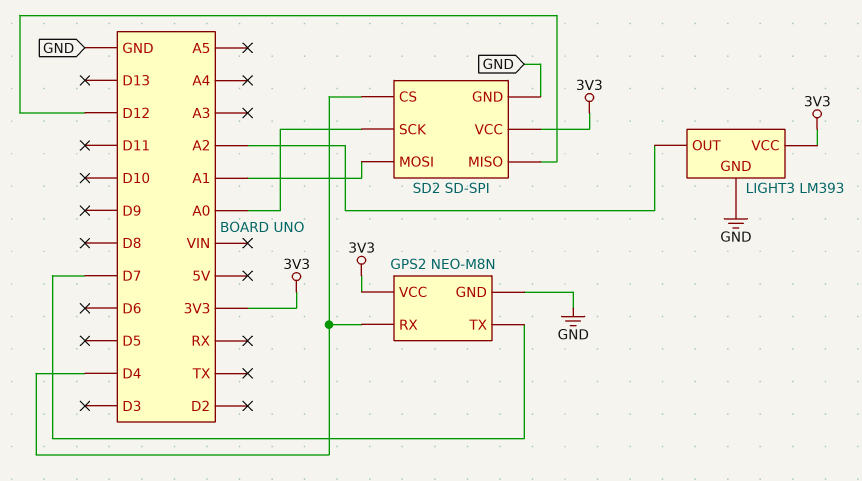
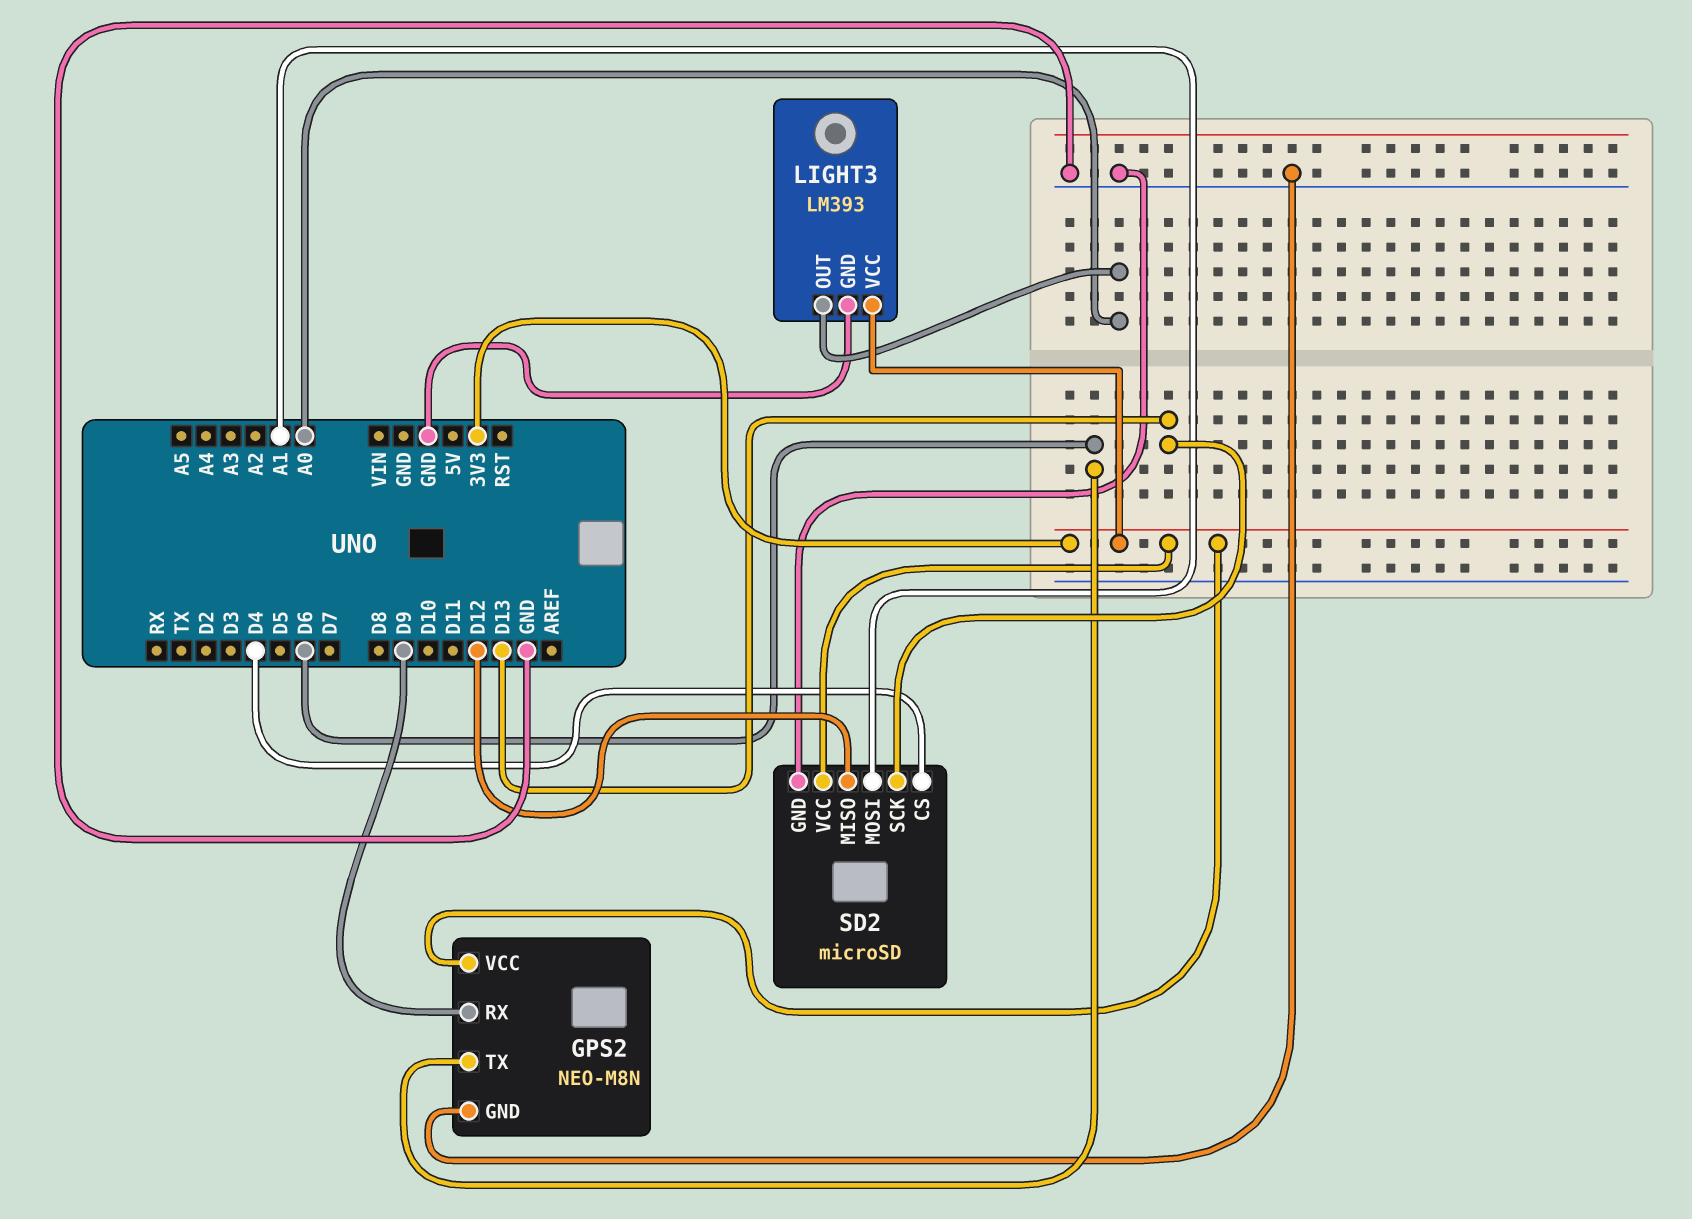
GPS2 pin RX: D4 -> D9
GPS2 pin TX: D7 -> D6
LIGHT3 pin OUT: A2 -> A0
SD2: SD-SPI -> microSD
SD2 pin SCK: A0 -> D13

